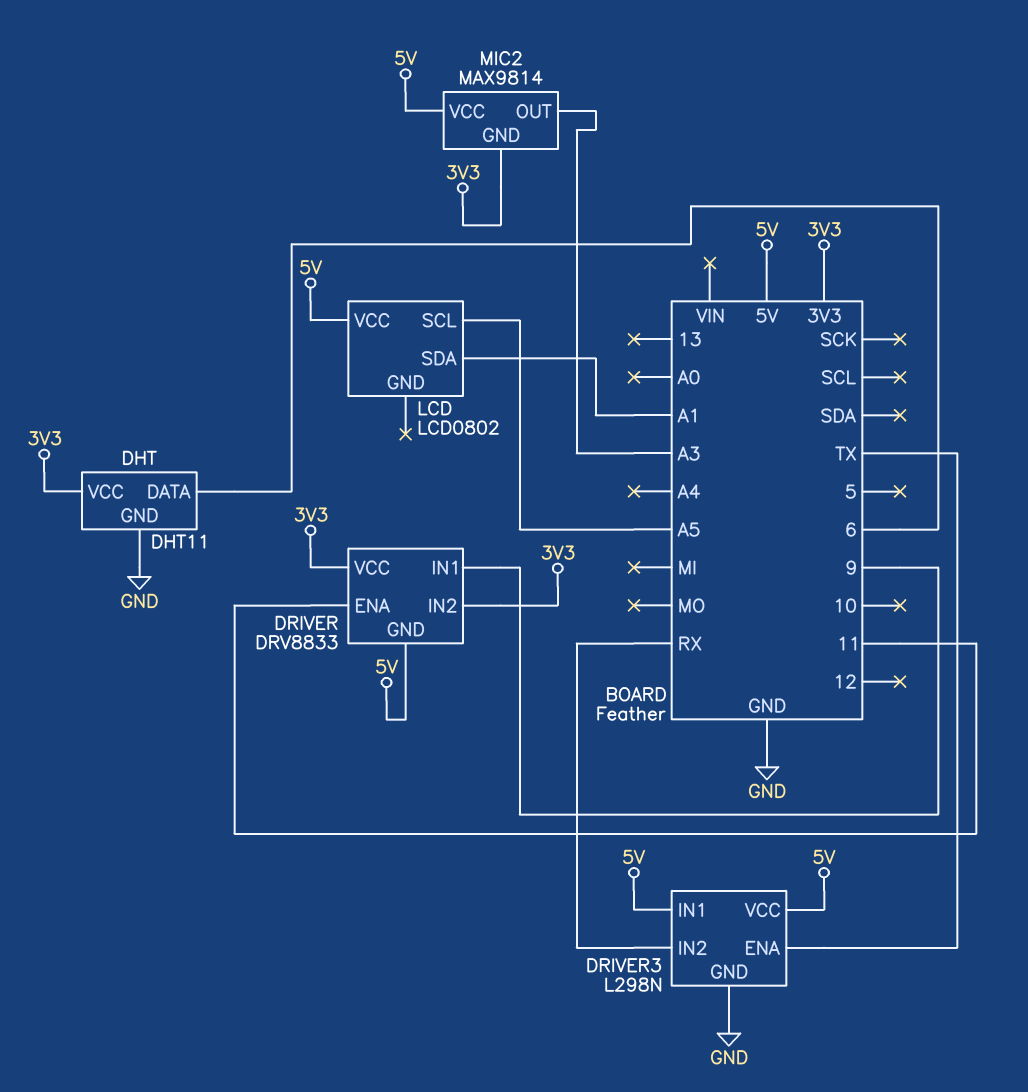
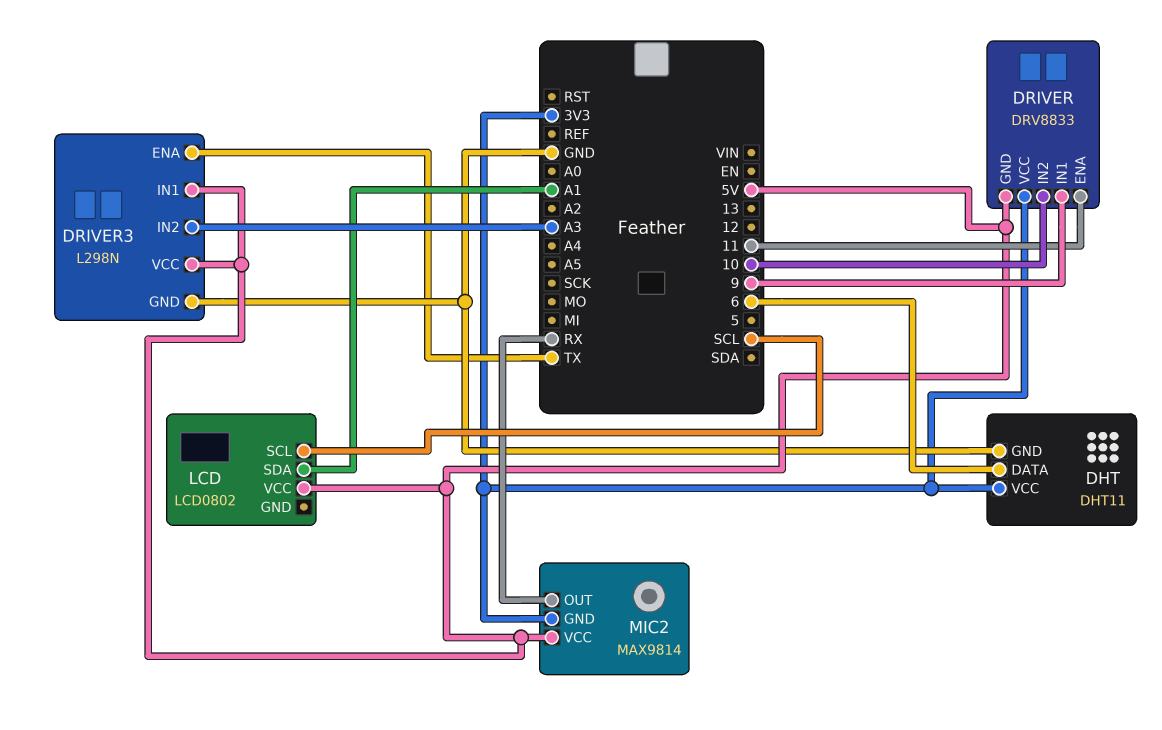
DRIVER pin IN2: 3V3 -> 10
DRIVER3 pin IN2: RX -> A3
LCD pin SCL: A5 -> SCL
MIC2 pin OUT: A3 -> RX

